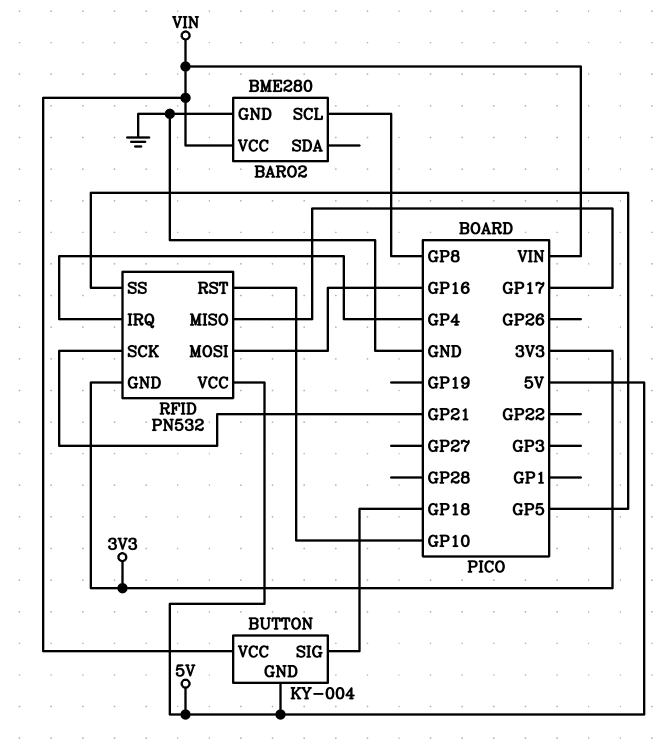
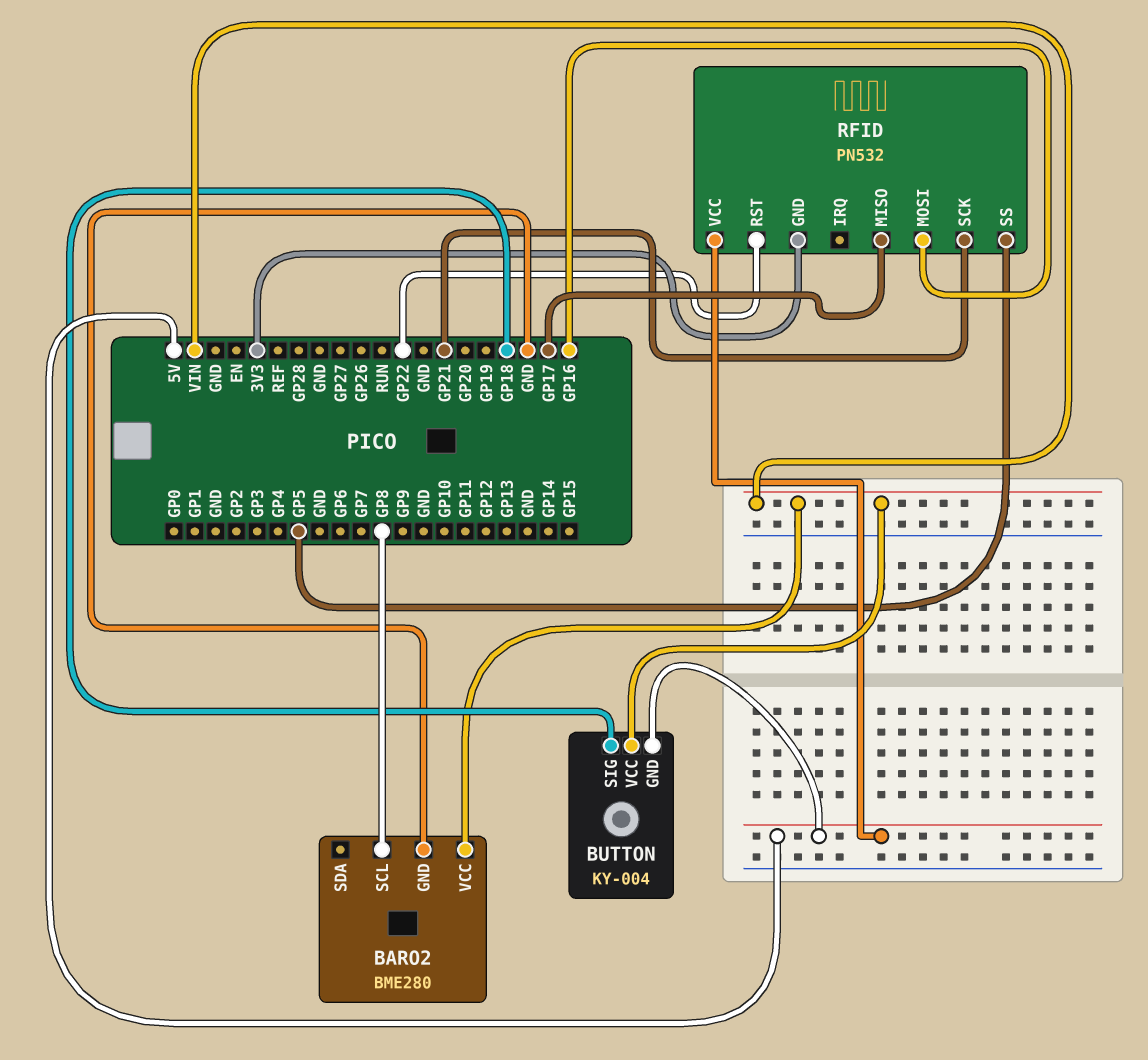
RFID pin IRQ: GP4 -> none
RFID pin RST: GP10 -> GP22

